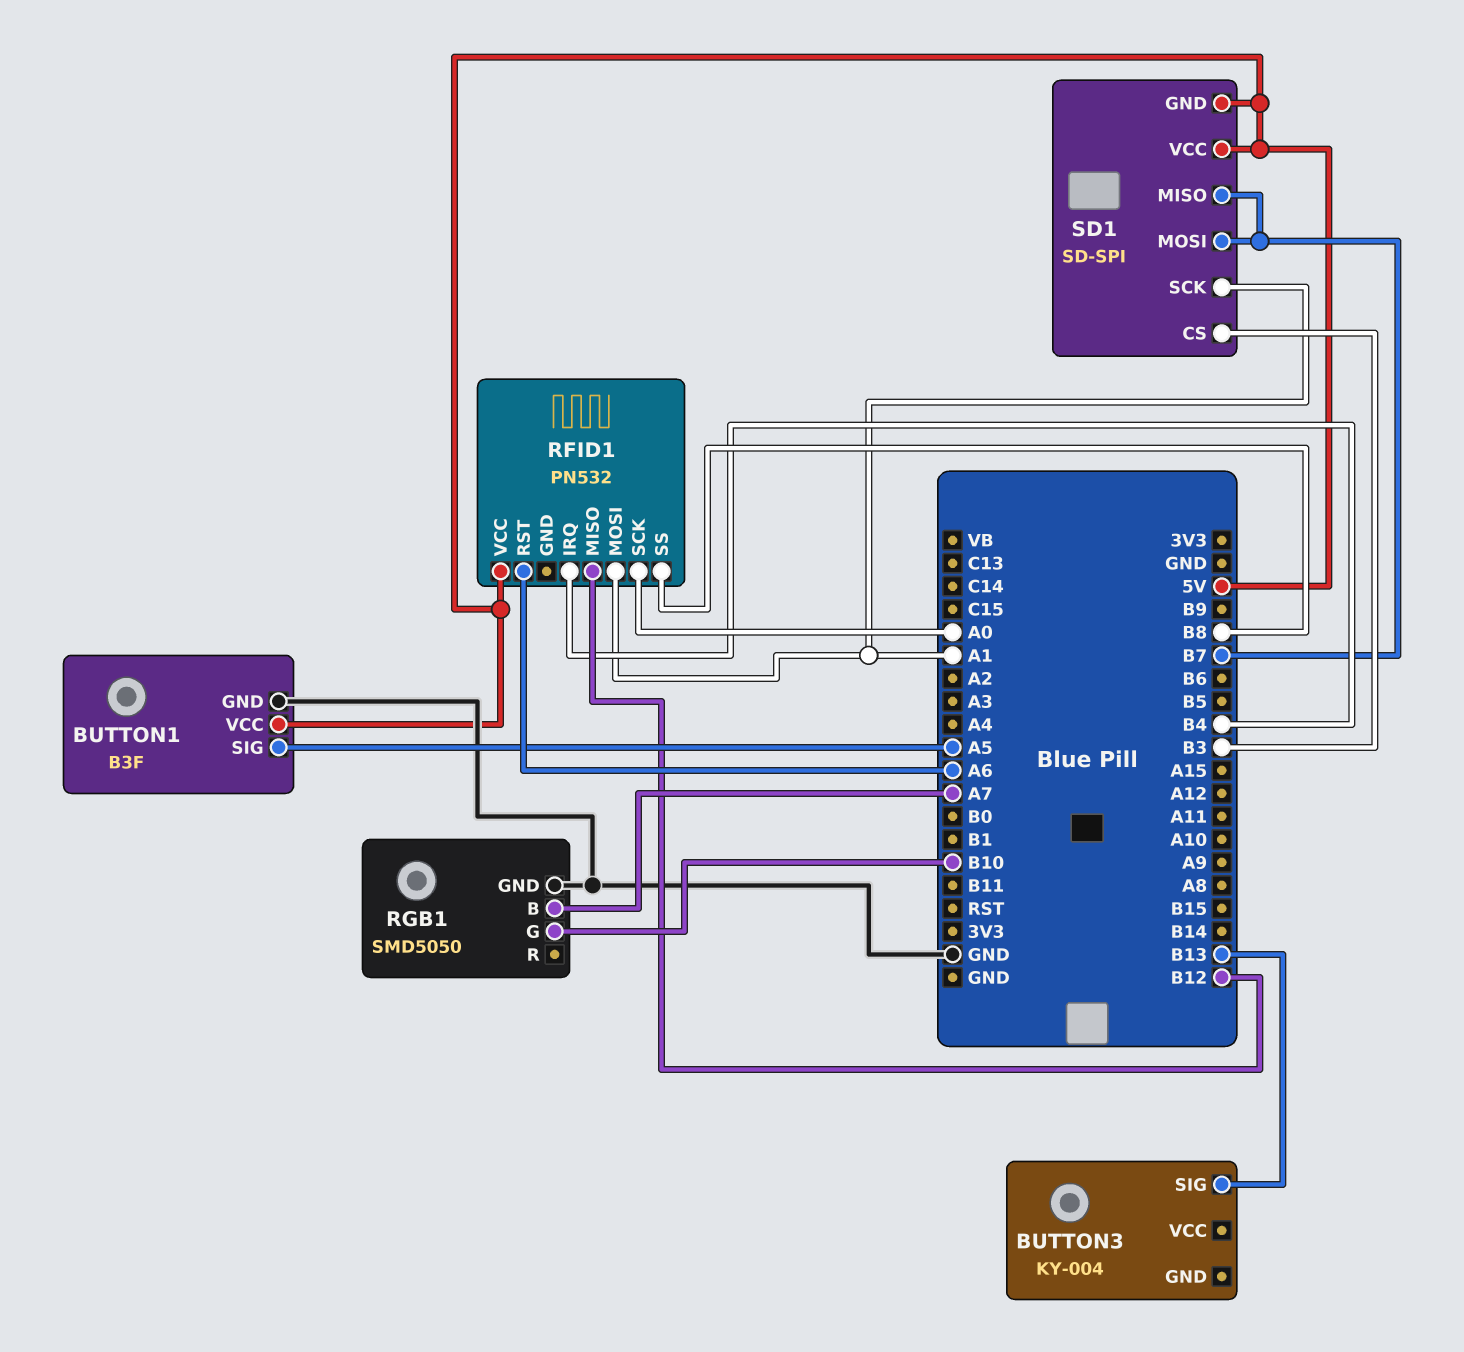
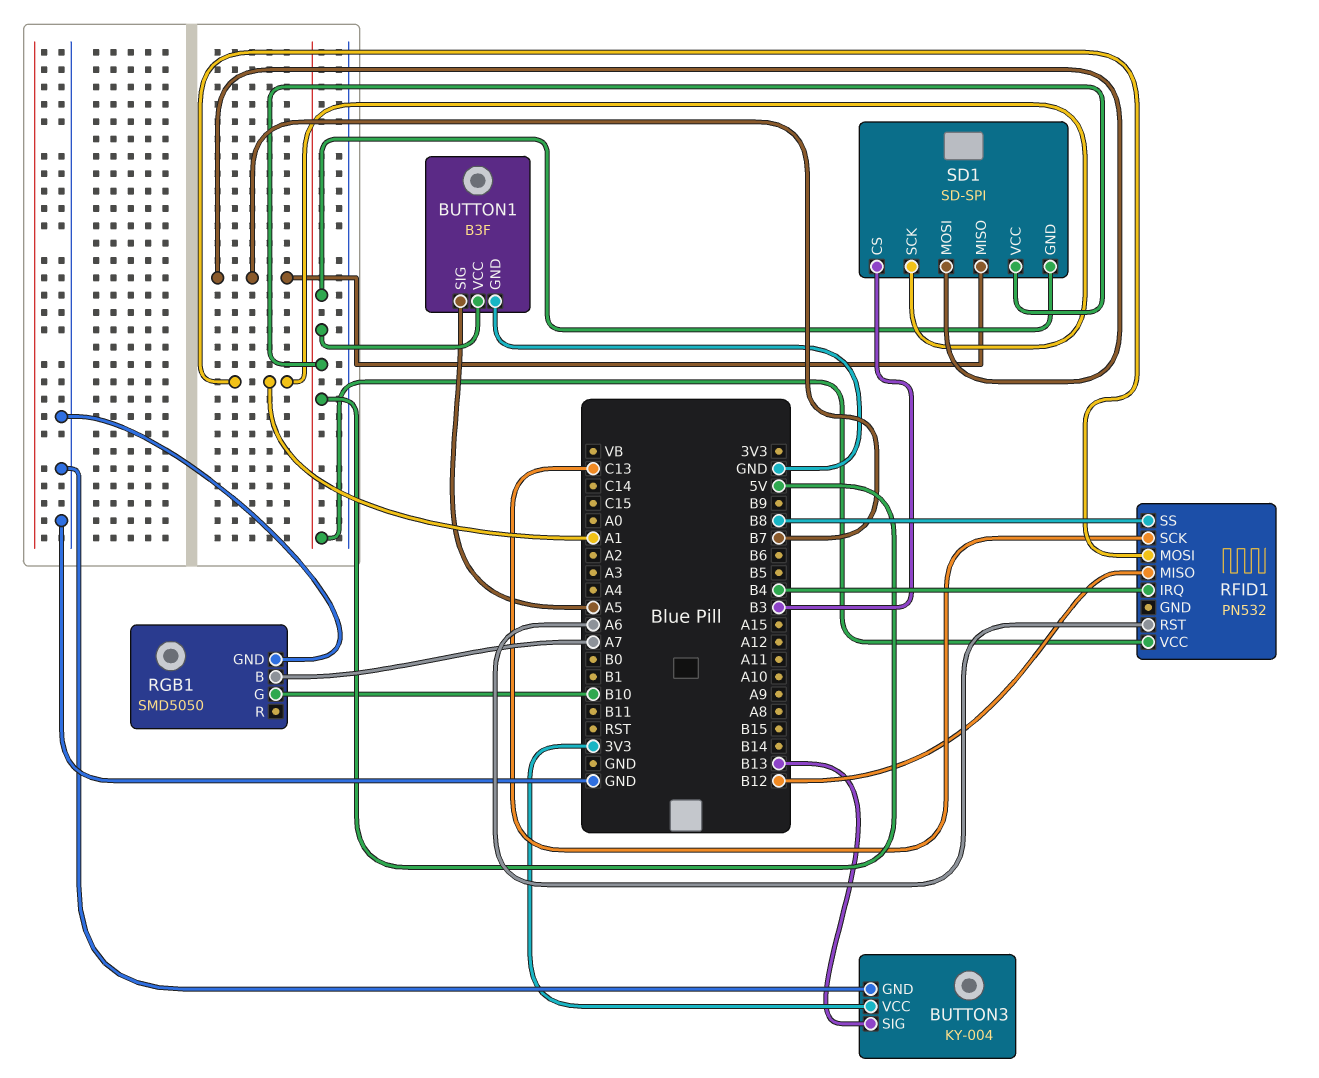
BUTTON3 pin GND: none -> GND
BUTTON3 pin VCC: none -> 3V3
RFID1 pin SCK: A0 -> C13

